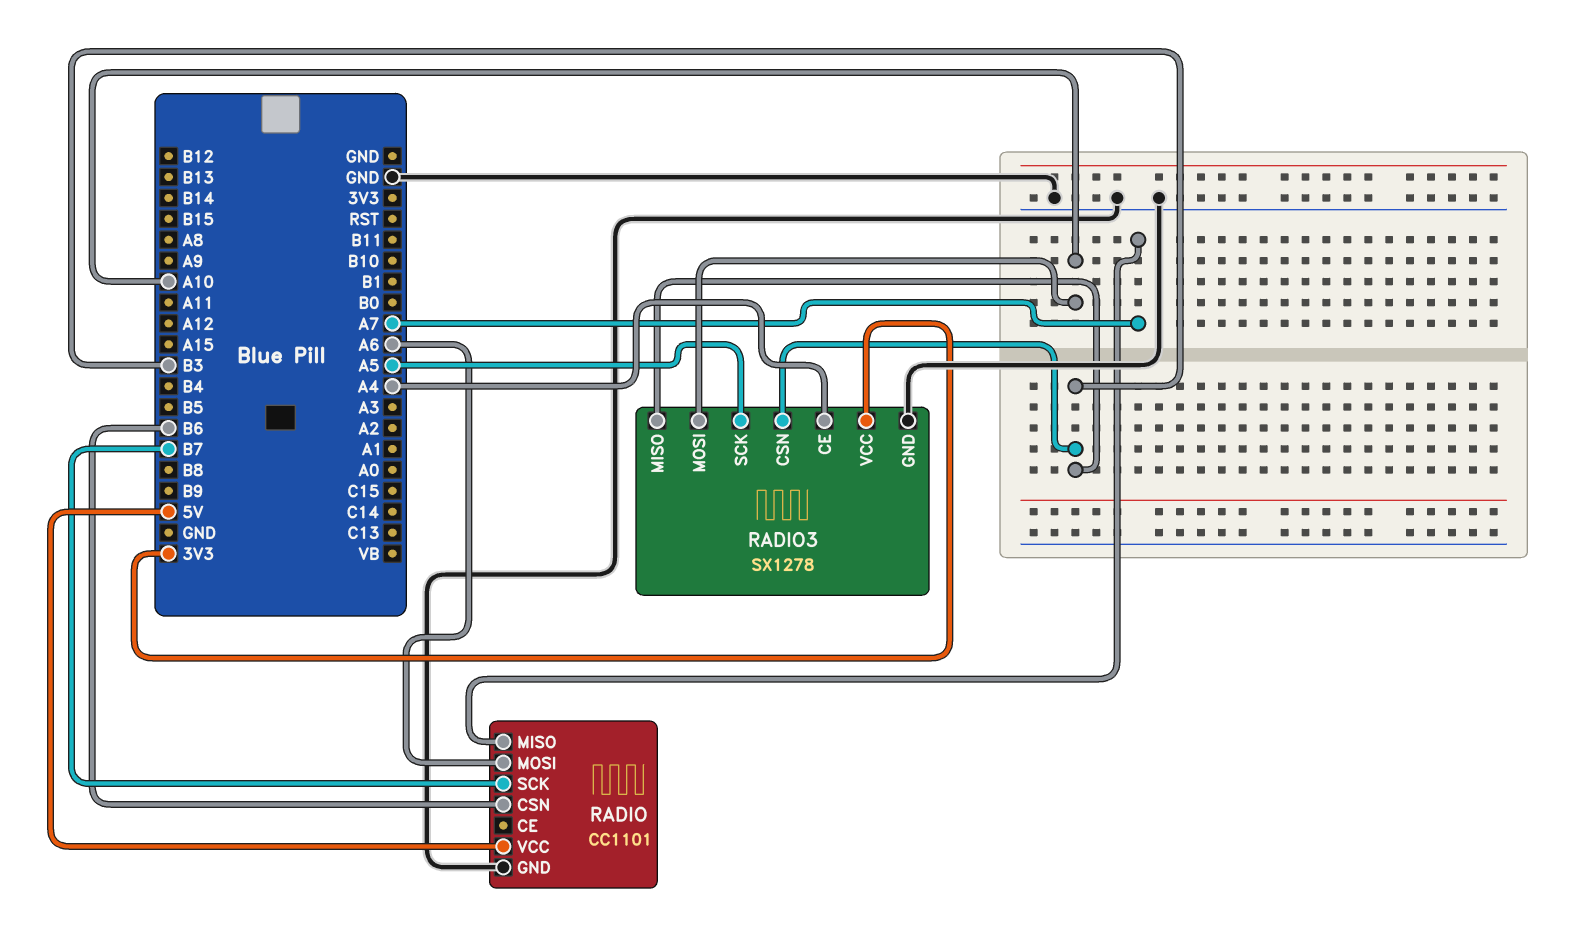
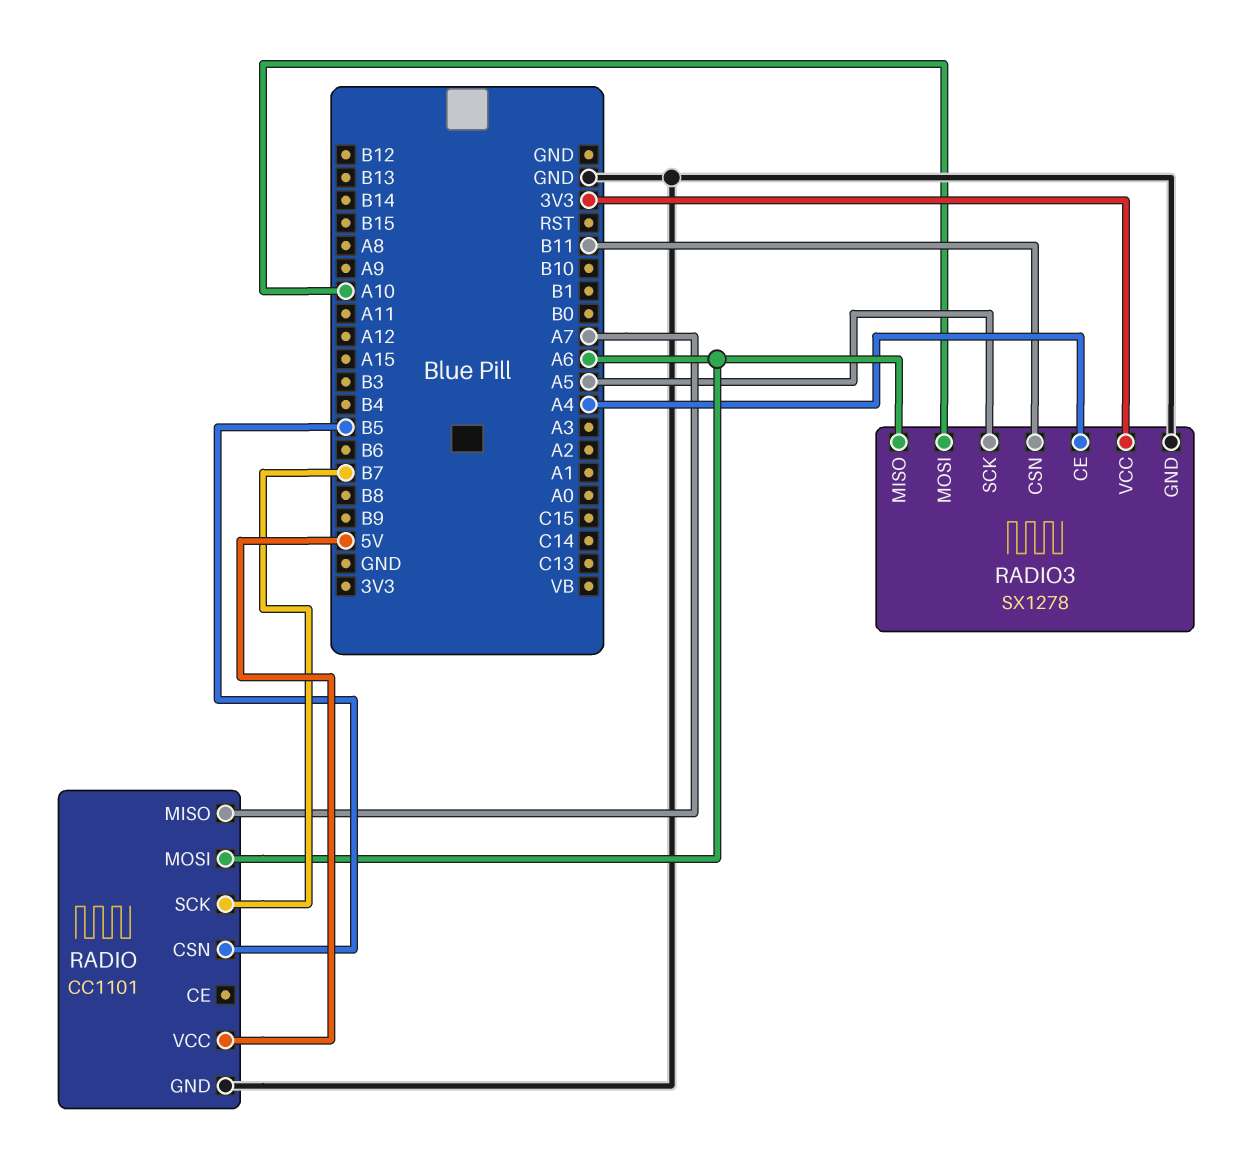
RADIO pin CSN: B6 -> B5
RADIO3 pin CSN: B3 -> B11
RADIO3 pin MISO: B3 -> A6

